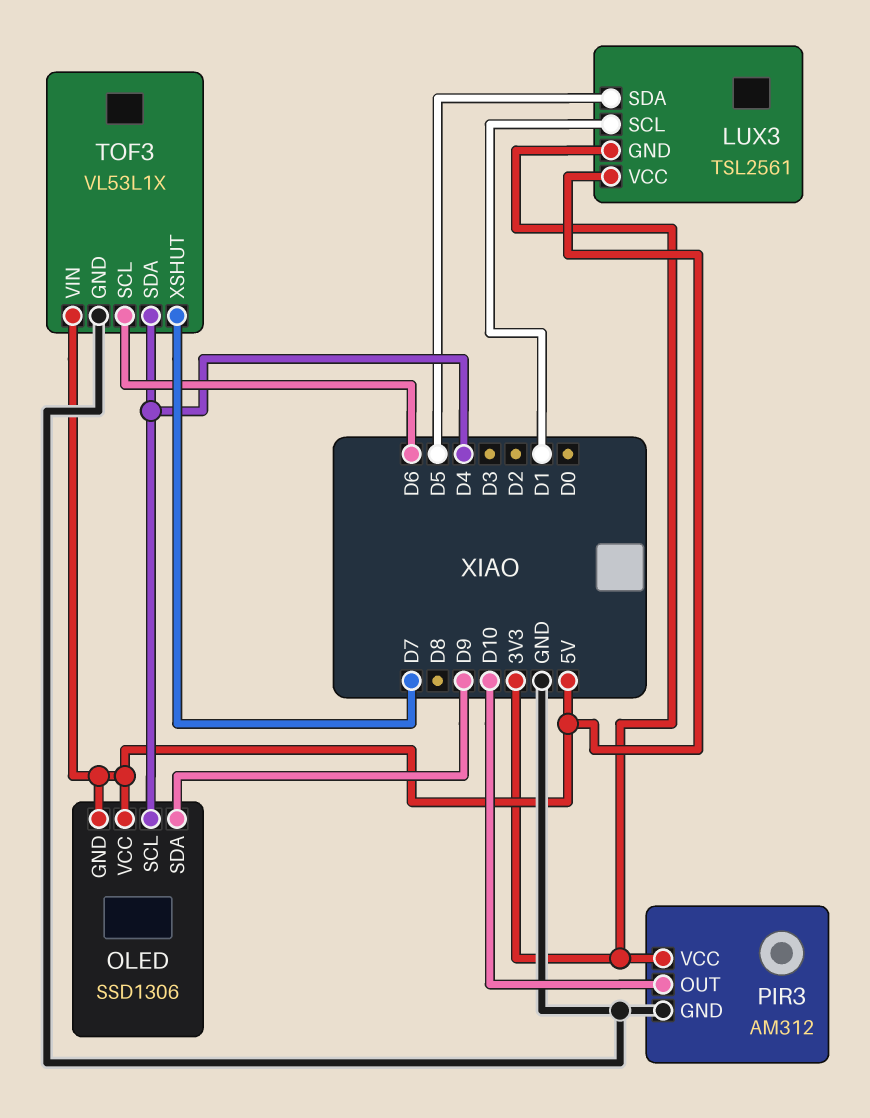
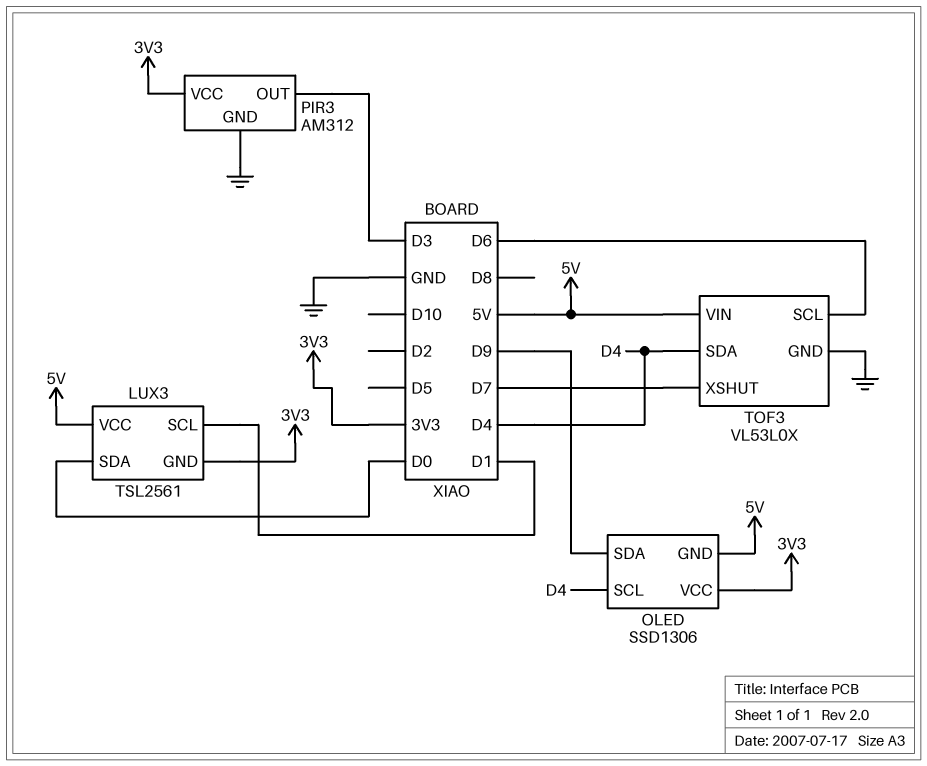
LUX3 pin SDA: D5 -> D0
OLED pin VCC: 5V -> 3V3
PIR3 pin OUT: D10 -> D3
TOF3: VL53L1X -> VL53L0X

